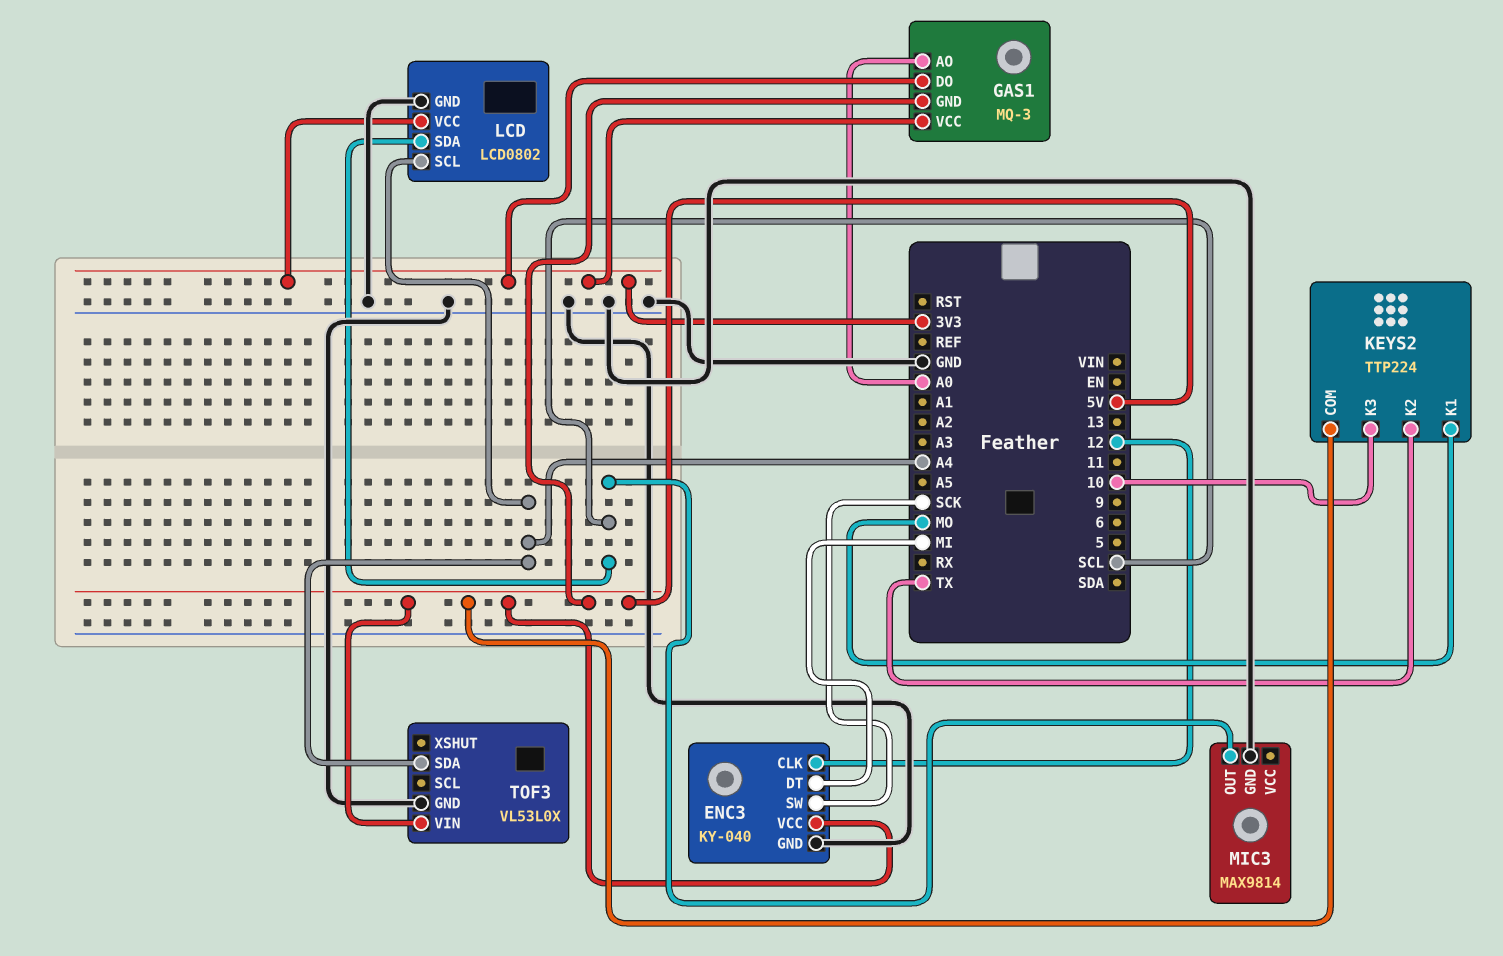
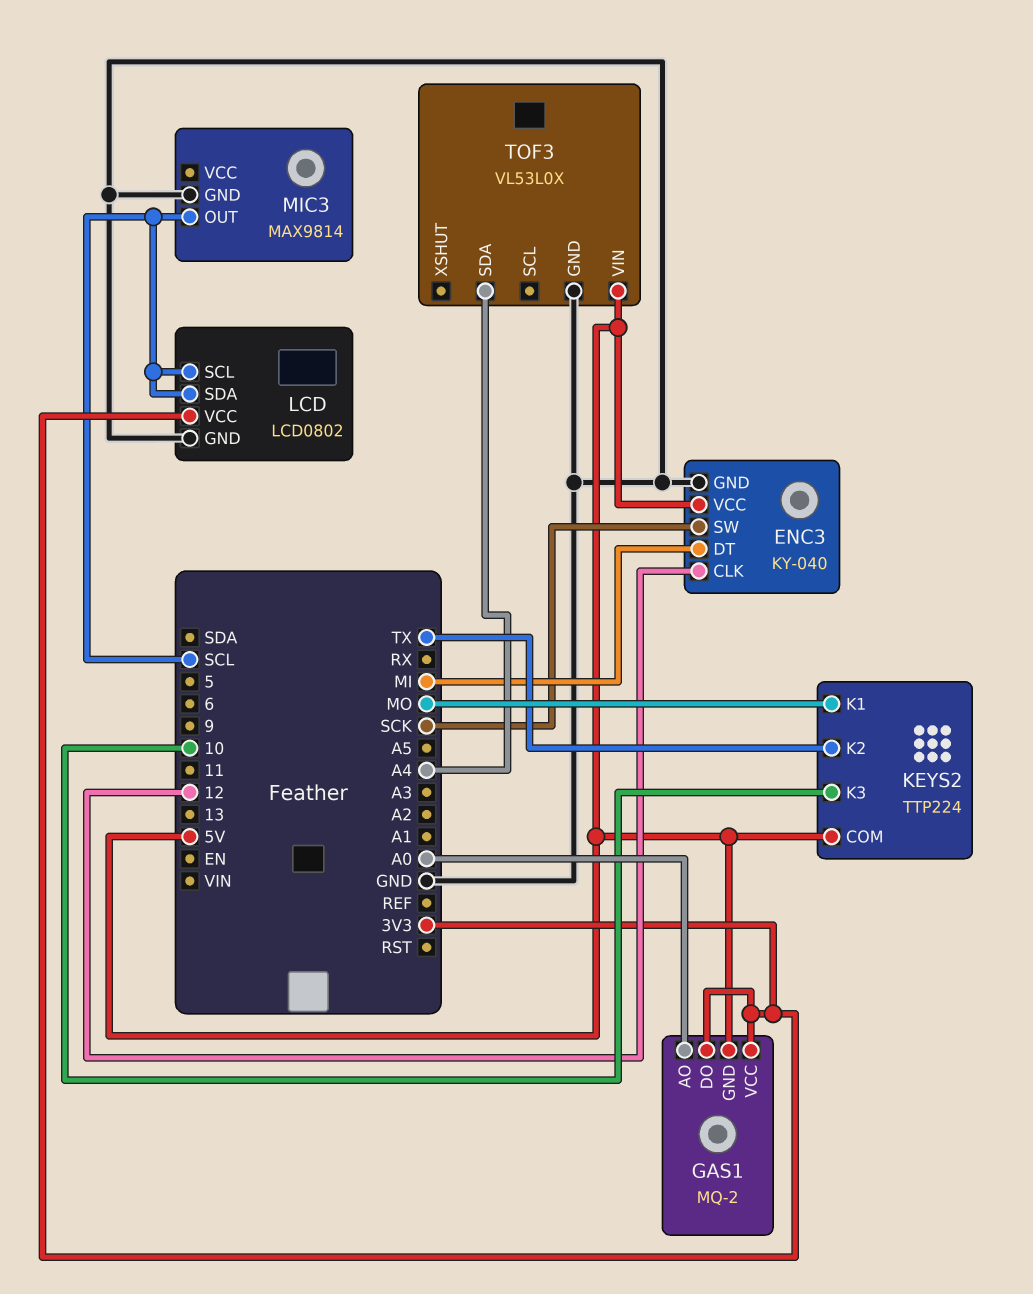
GAS1: MQ-3 -> MQ-2
LCD pin SCL: A4 -> SCL

